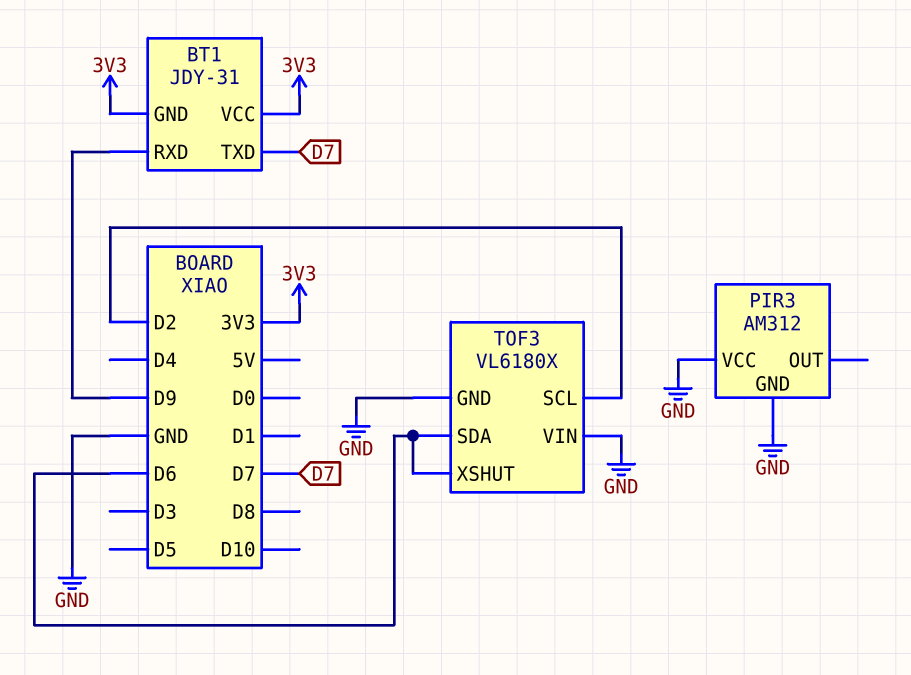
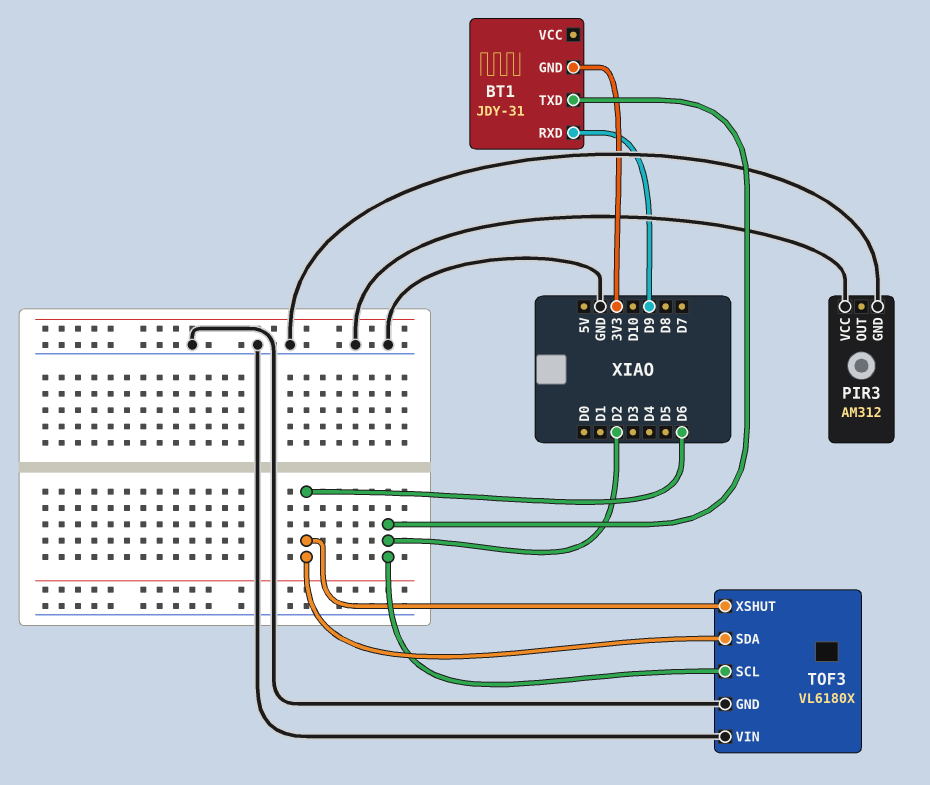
BT1 pin TXD: D7 -> D2
BT1 pin VCC: 3V3 -> none

